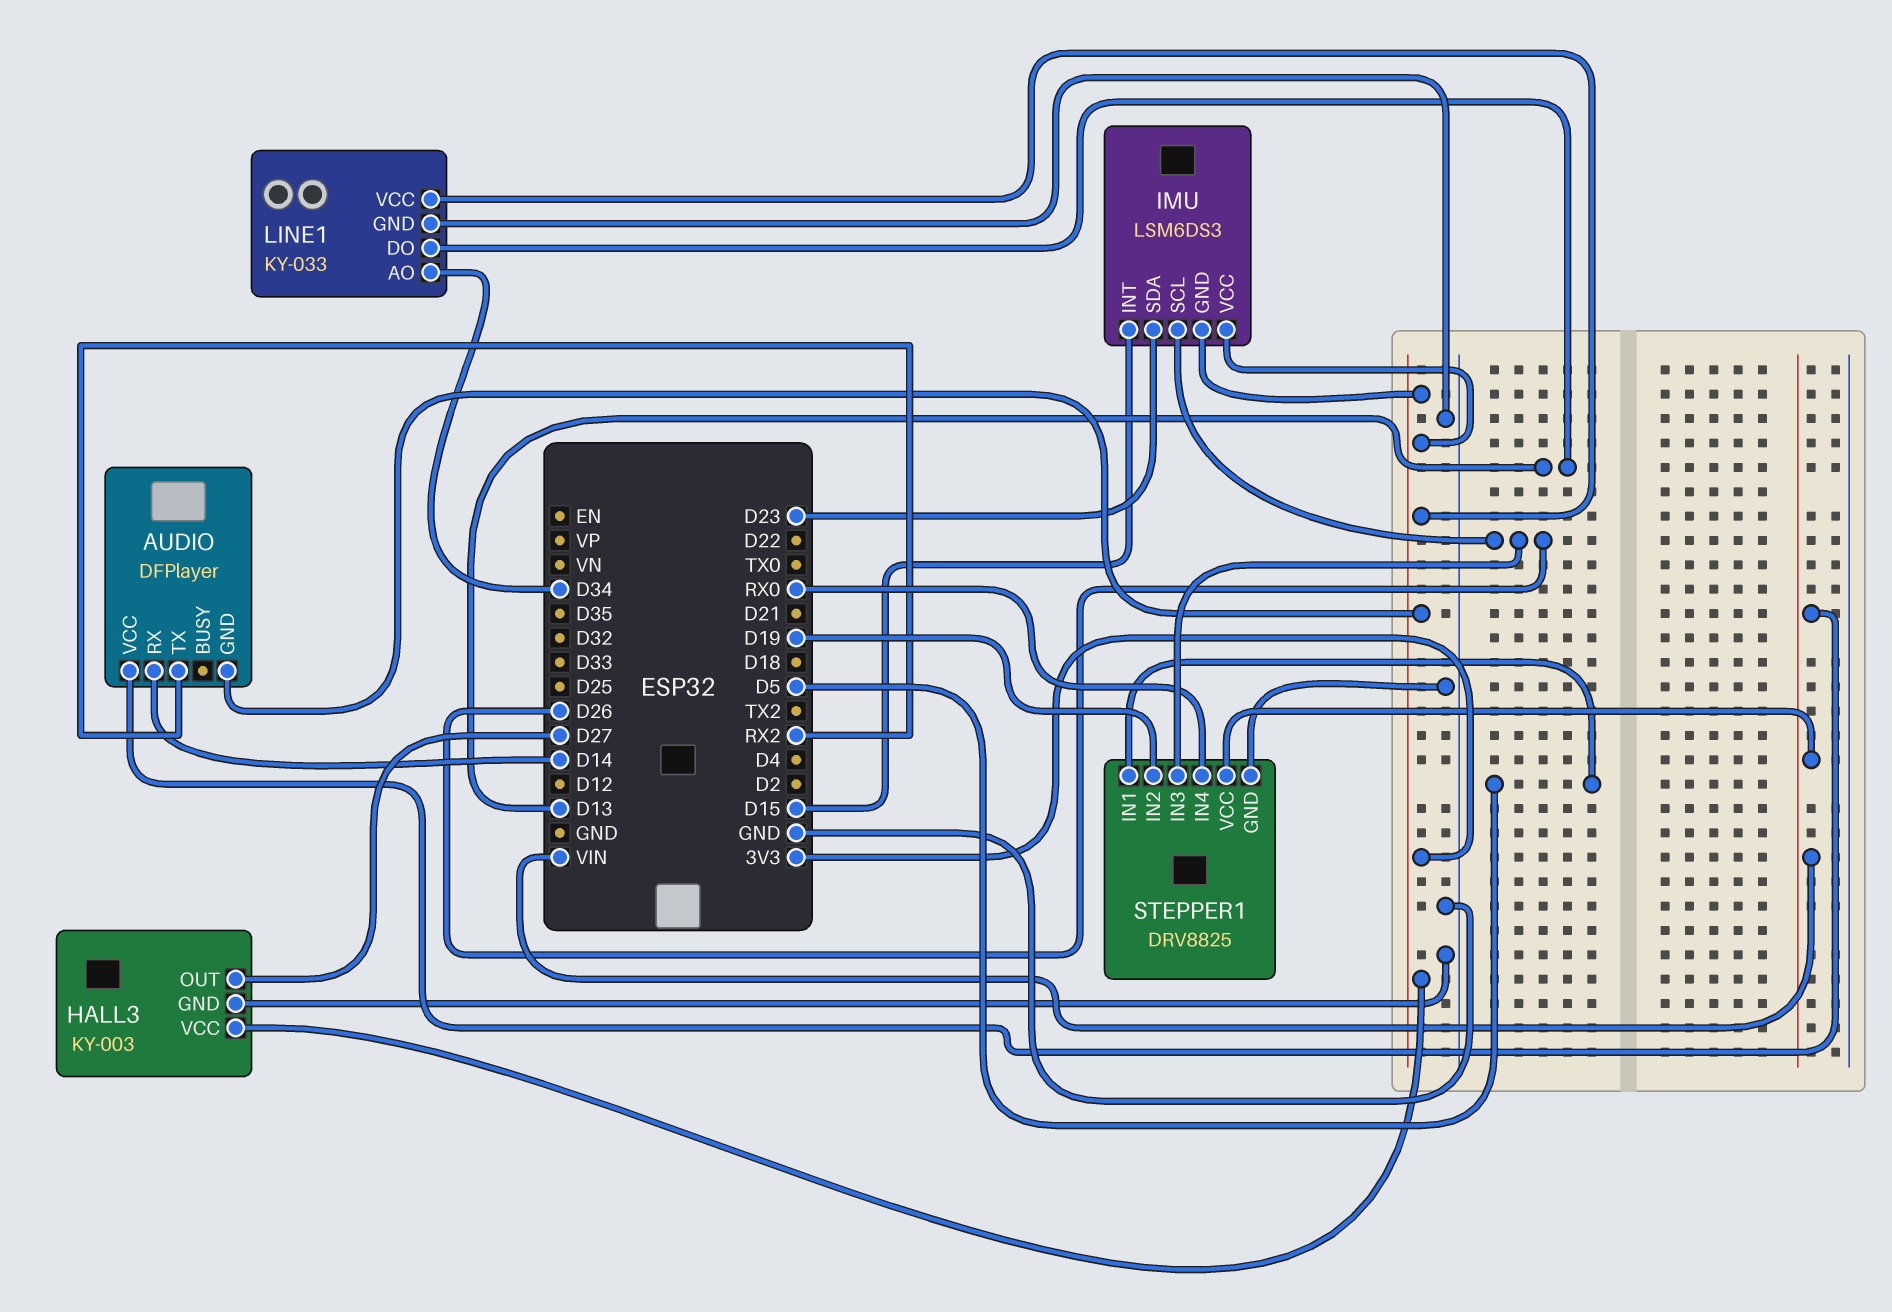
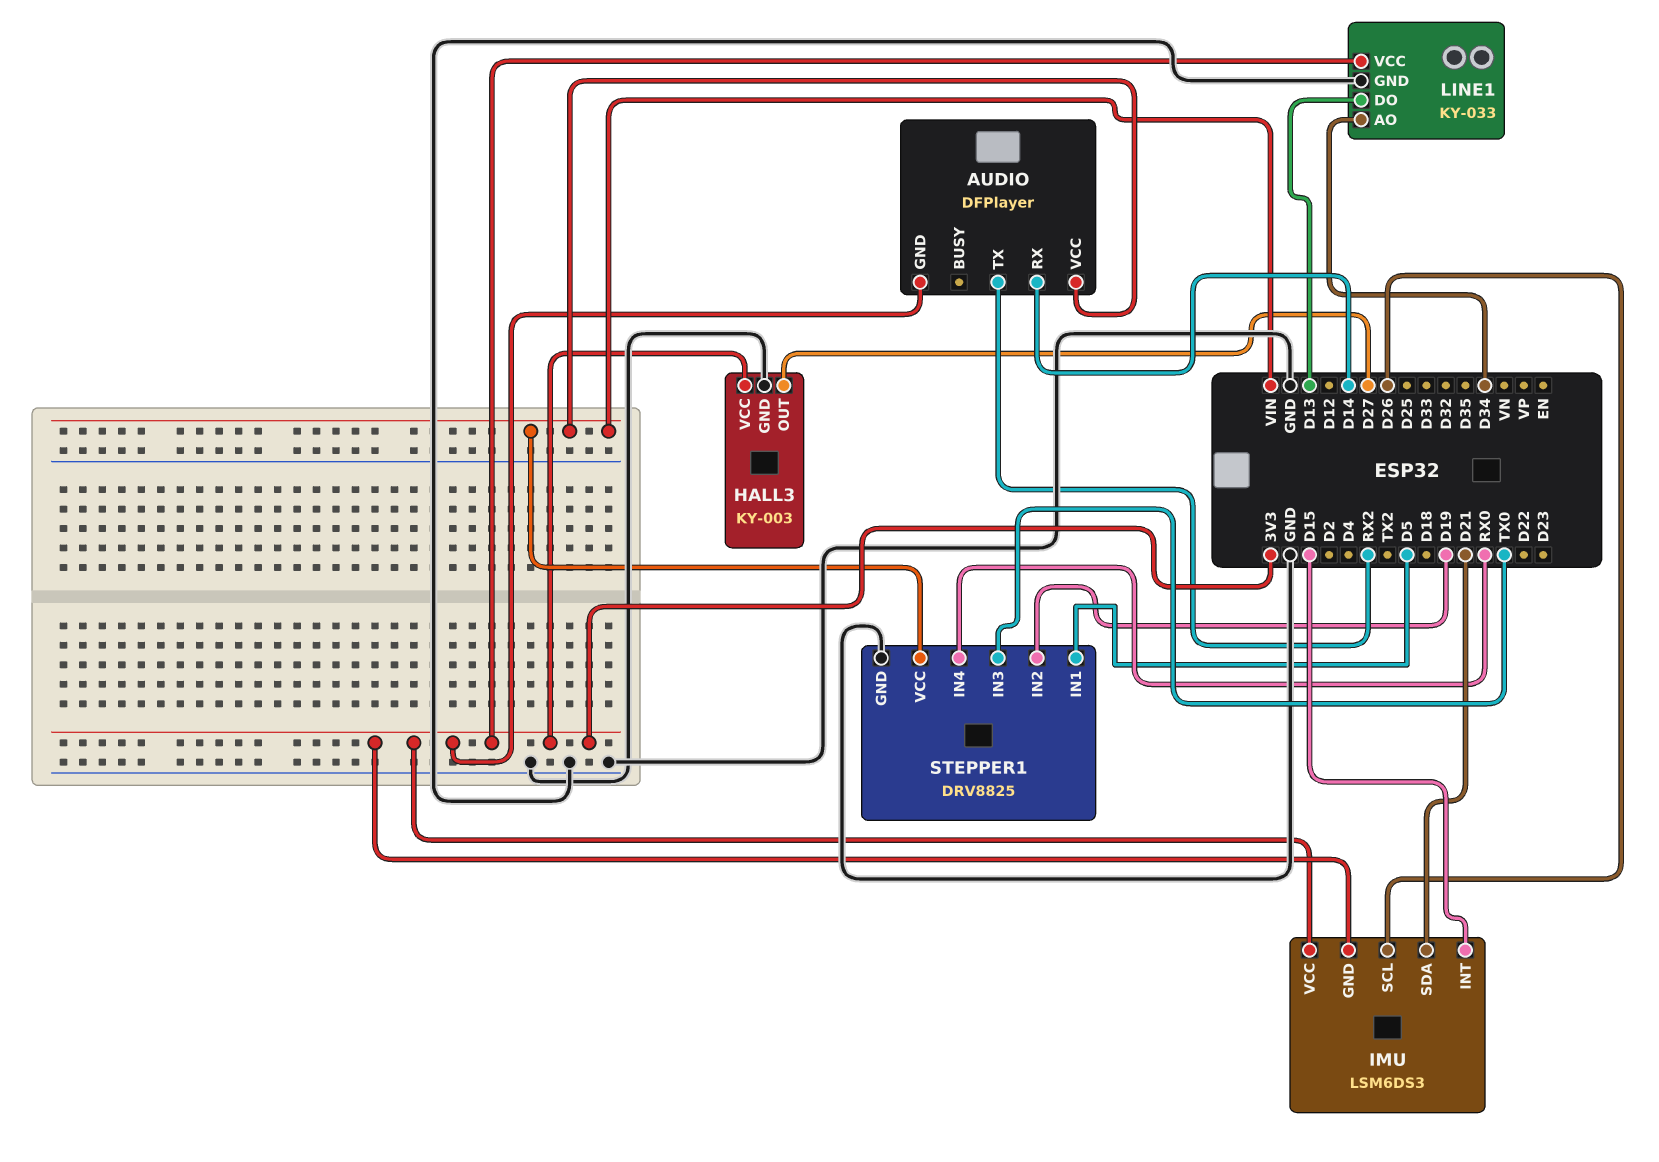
IMU pin SDA: D23 -> D21
STEPPER1 pin IN3: D26 -> TX0

